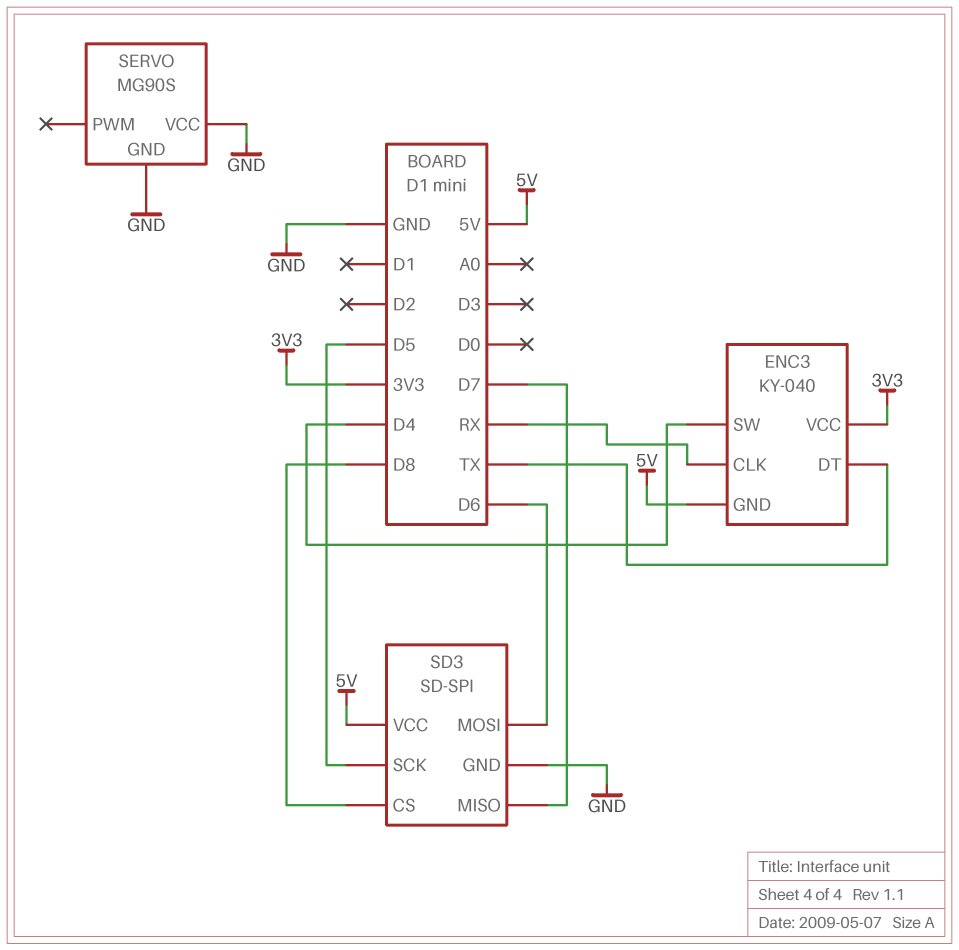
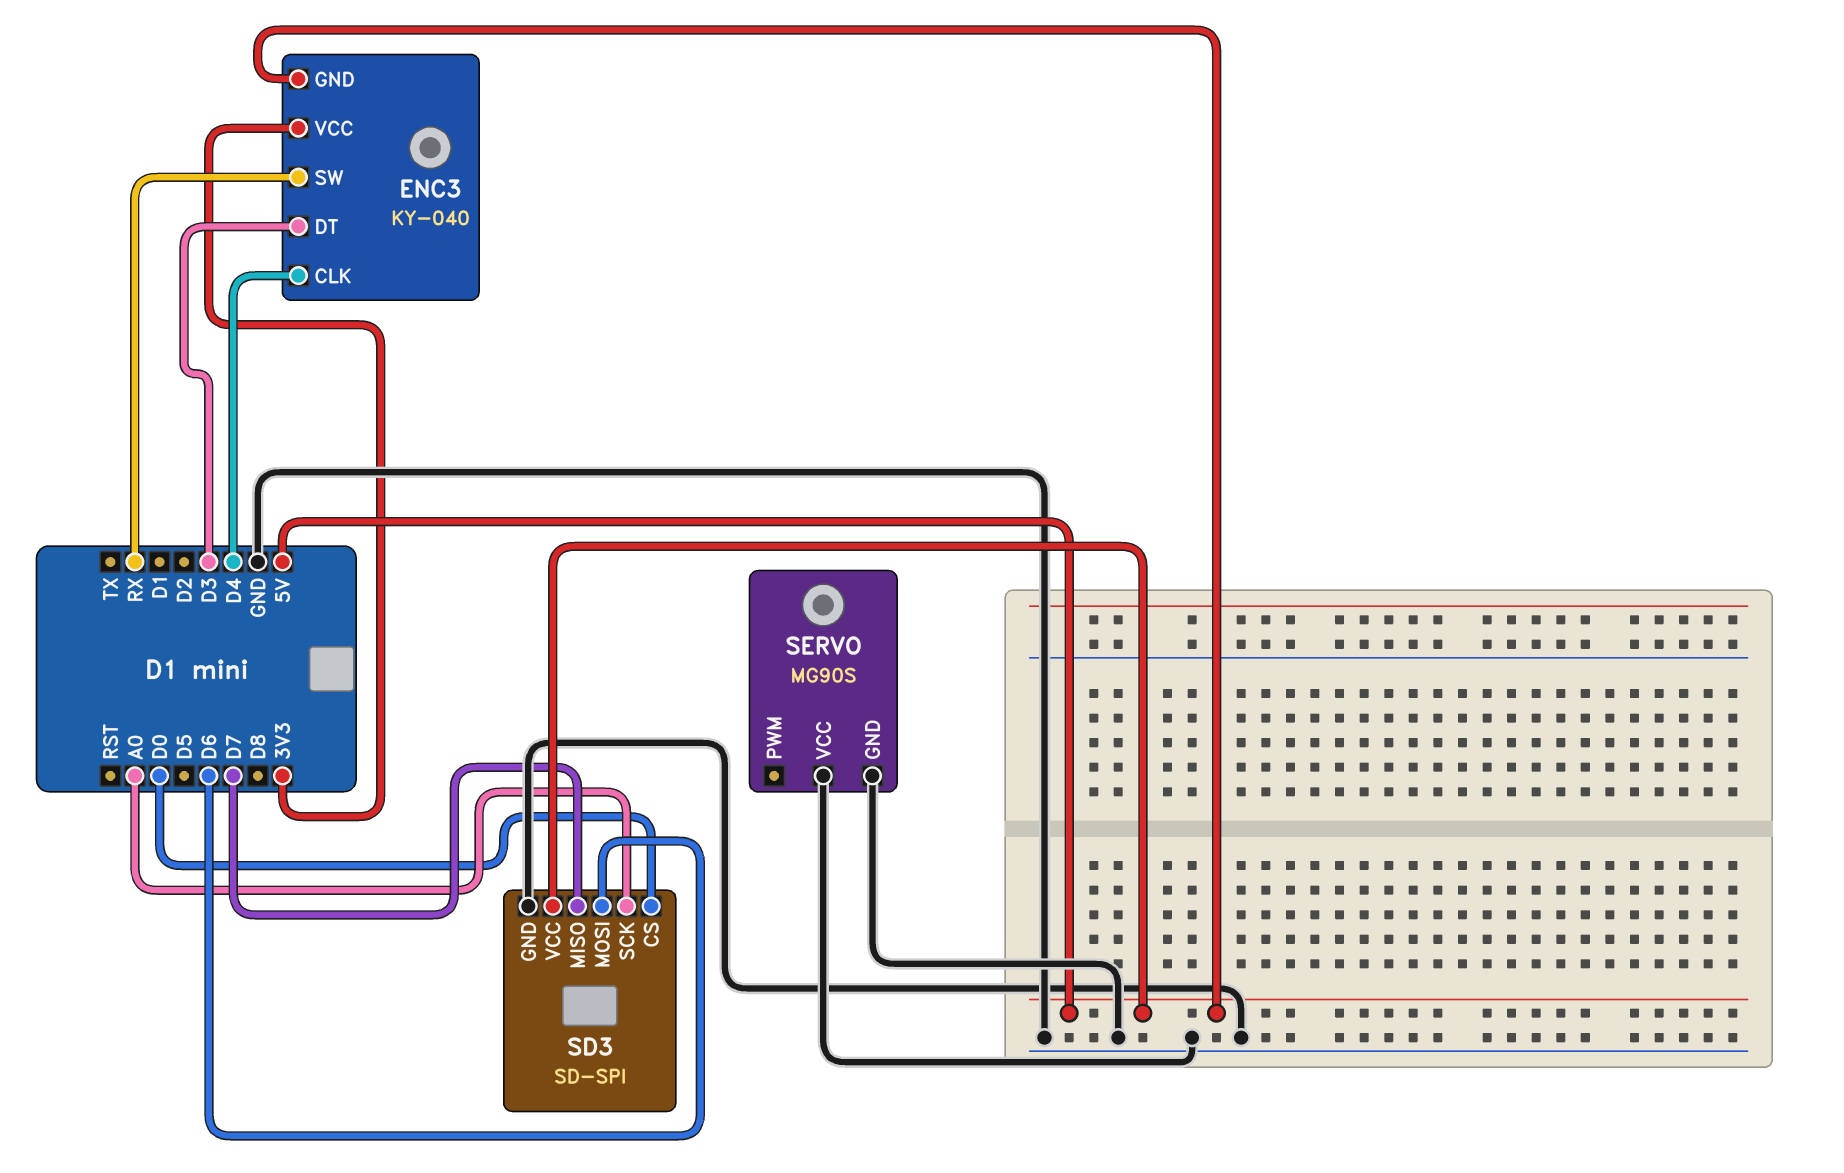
ENC3 pin CLK: RX -> D4
ENC3 pin DT: TX -> D3
ENC3 pin SW: D4 -> RX
SD3 pin CS: D8 -> D0
SD3 pin SCK: D5 -> A0

